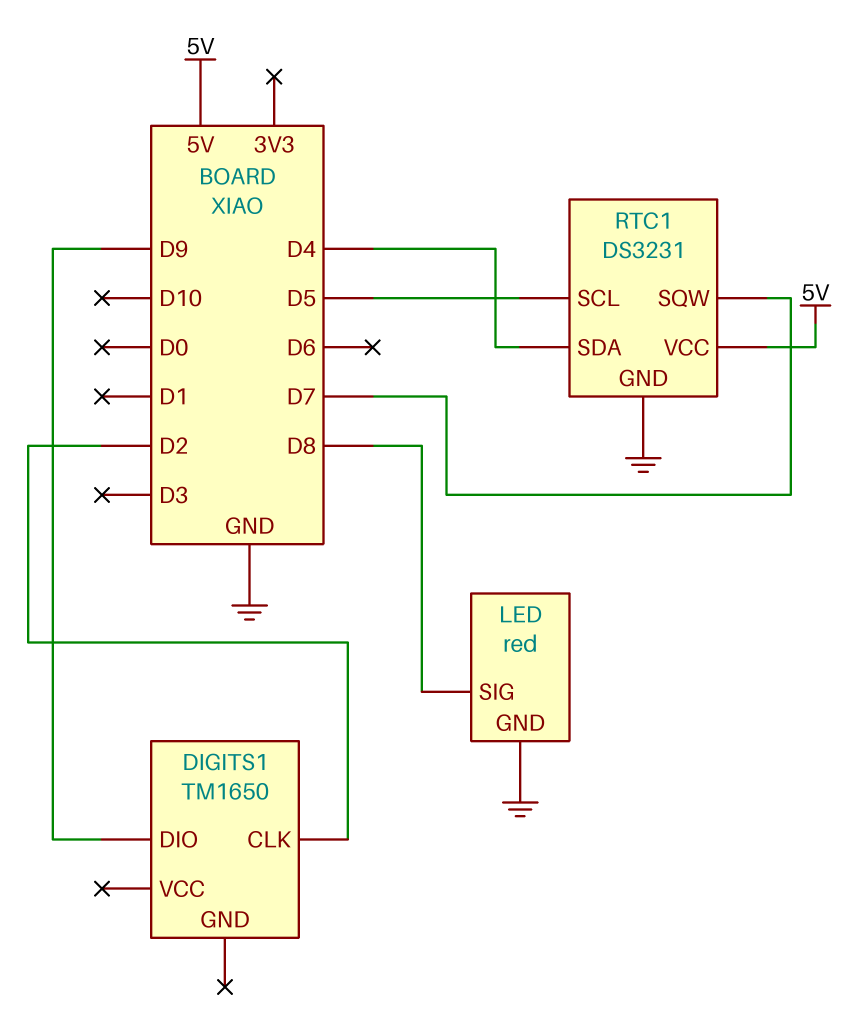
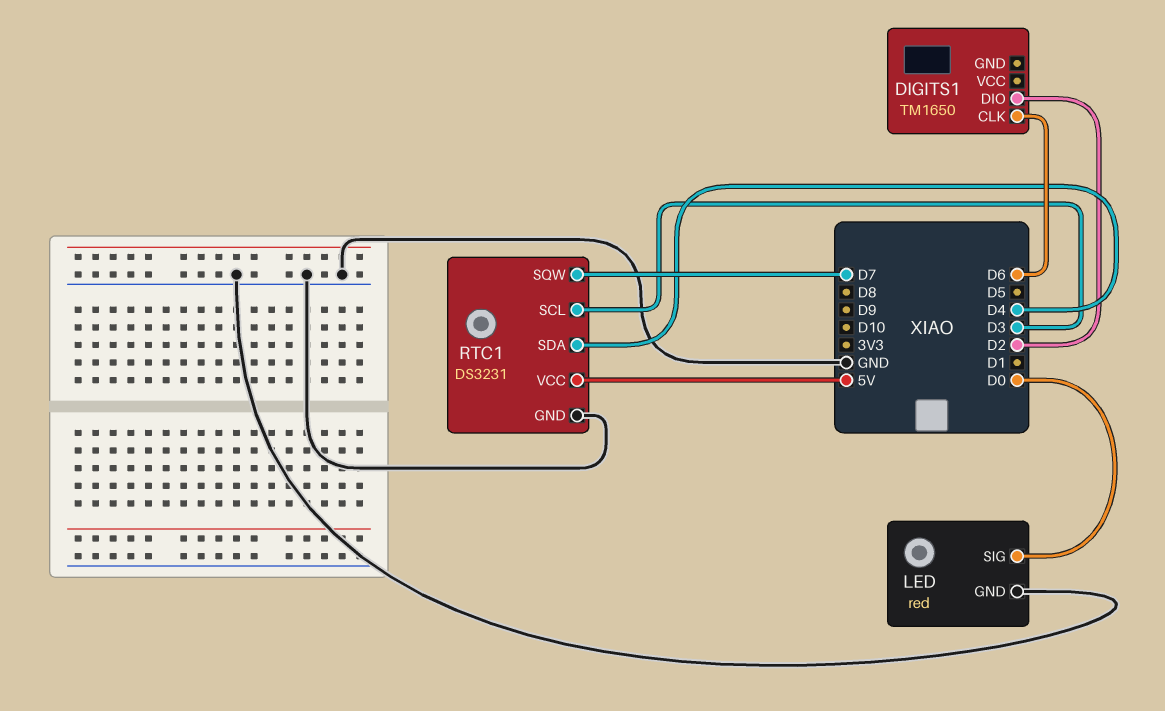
DIGITS1 pin CLK: D2 -> D6
DIGITS1 pin DIO: D9 -> D2
LED pin SIG: D8 -> D0
RTC1 pin SCL: D5 -> D3

